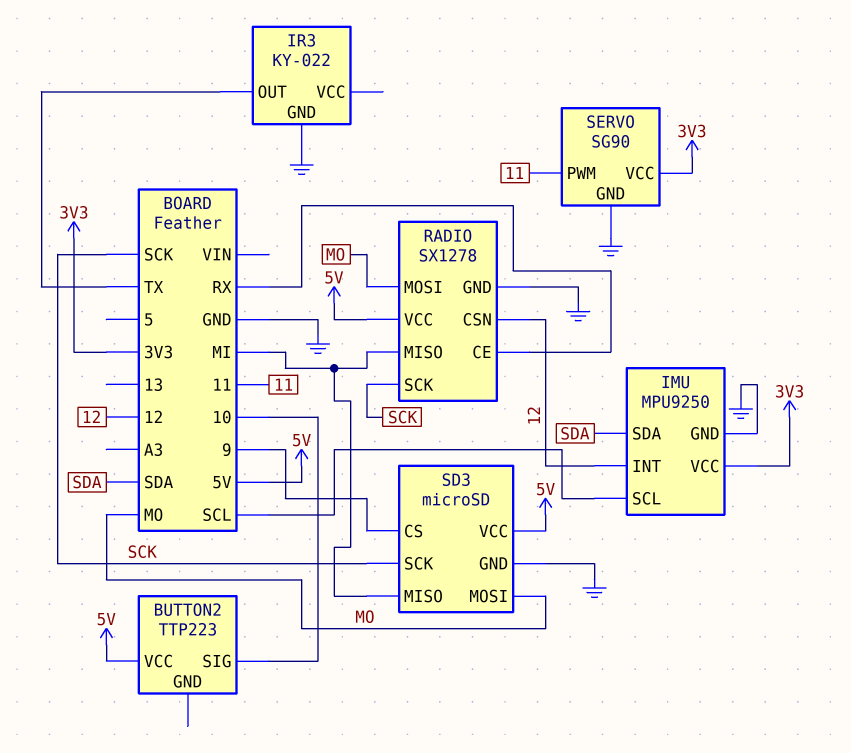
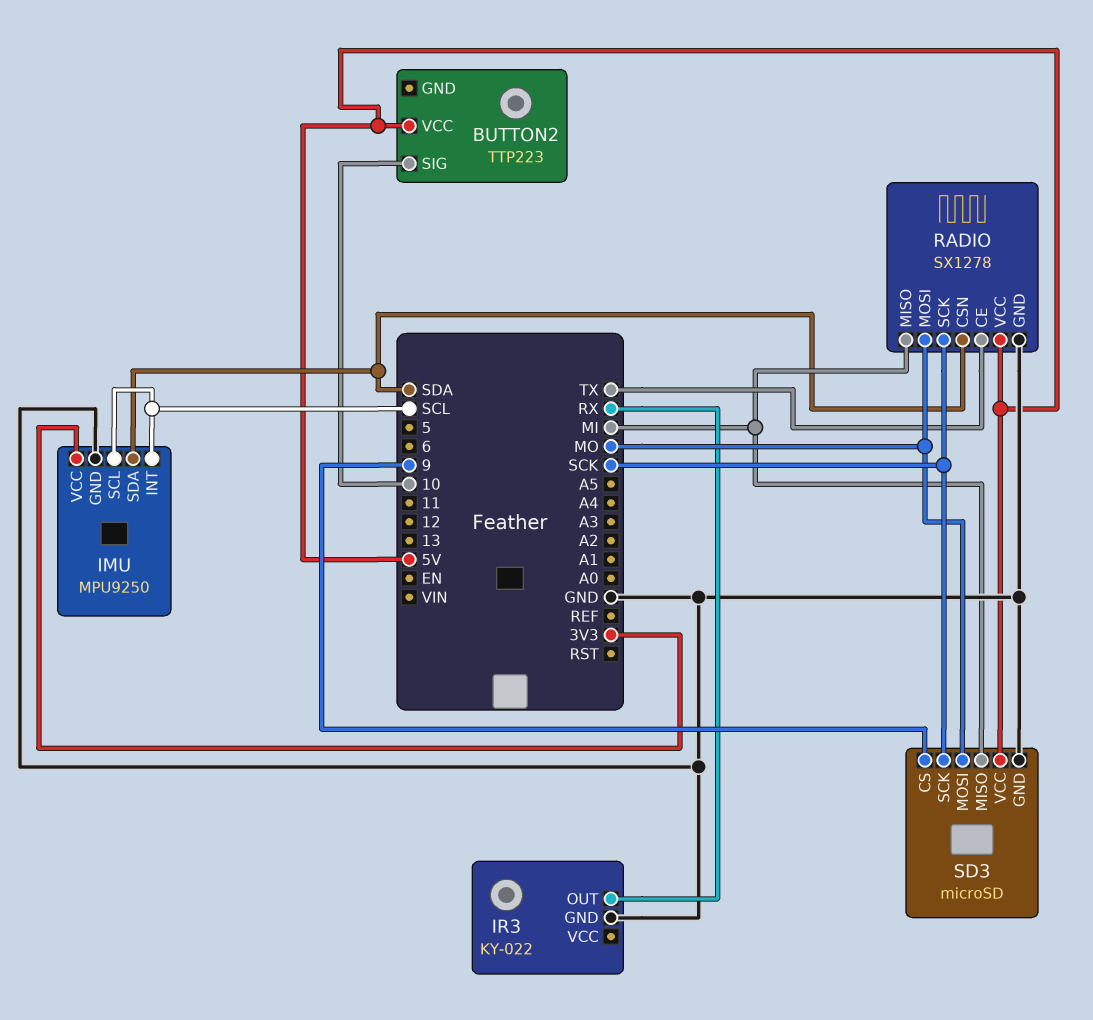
IMU pin INT: 12 -> SCL
IR3 pin OUT: TX -> RX
RADIO pin CE: RX -> TX
RADIO pin CSN: 12 -> SDA
SERVO: SG90 -> none
SERVO pin GND: GND -> none
SERVO pin PWM: 11 -> none
SERVO pin VCC: 3V3 -> none

